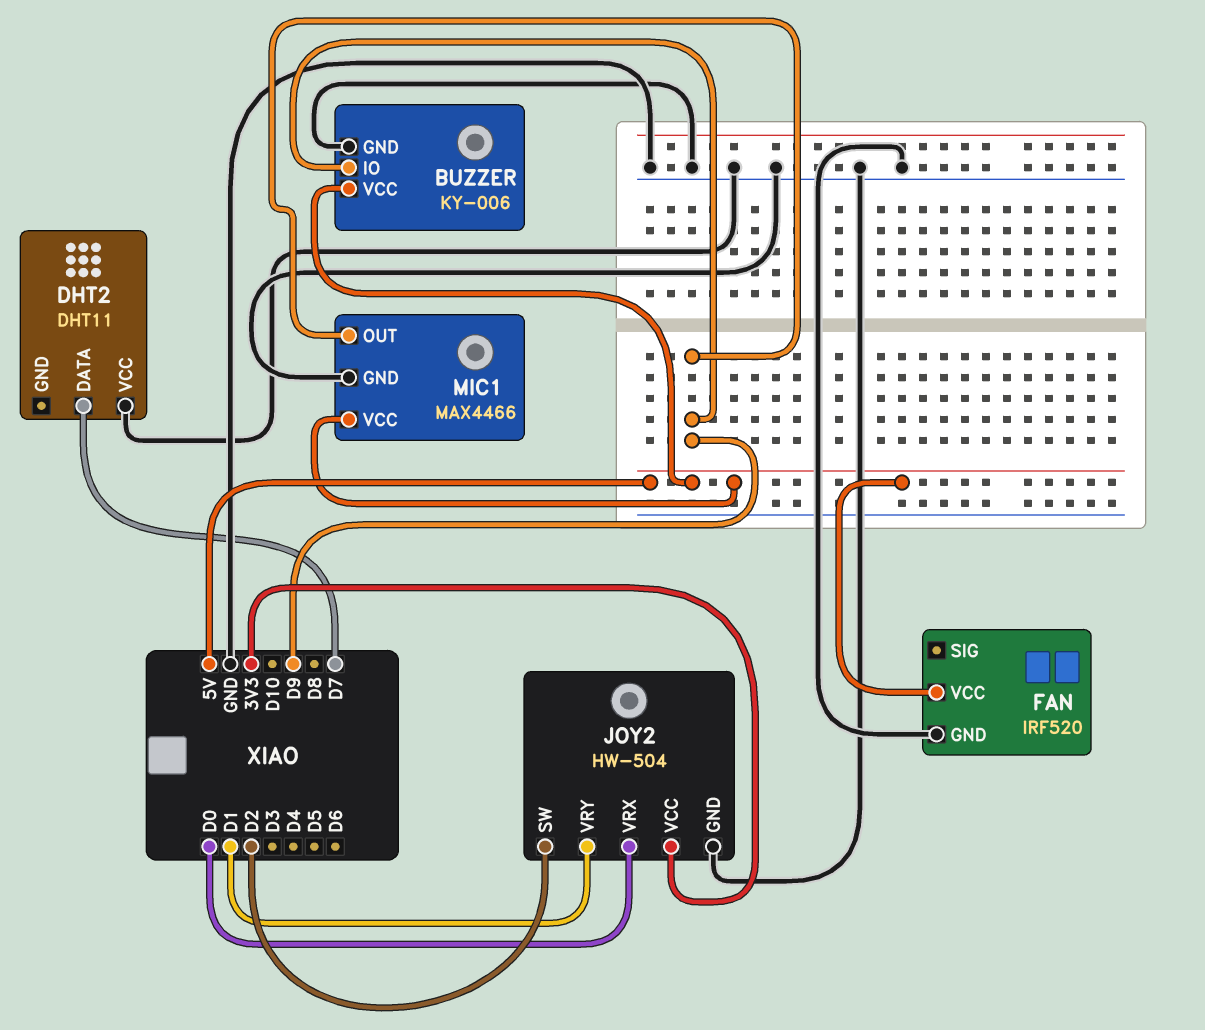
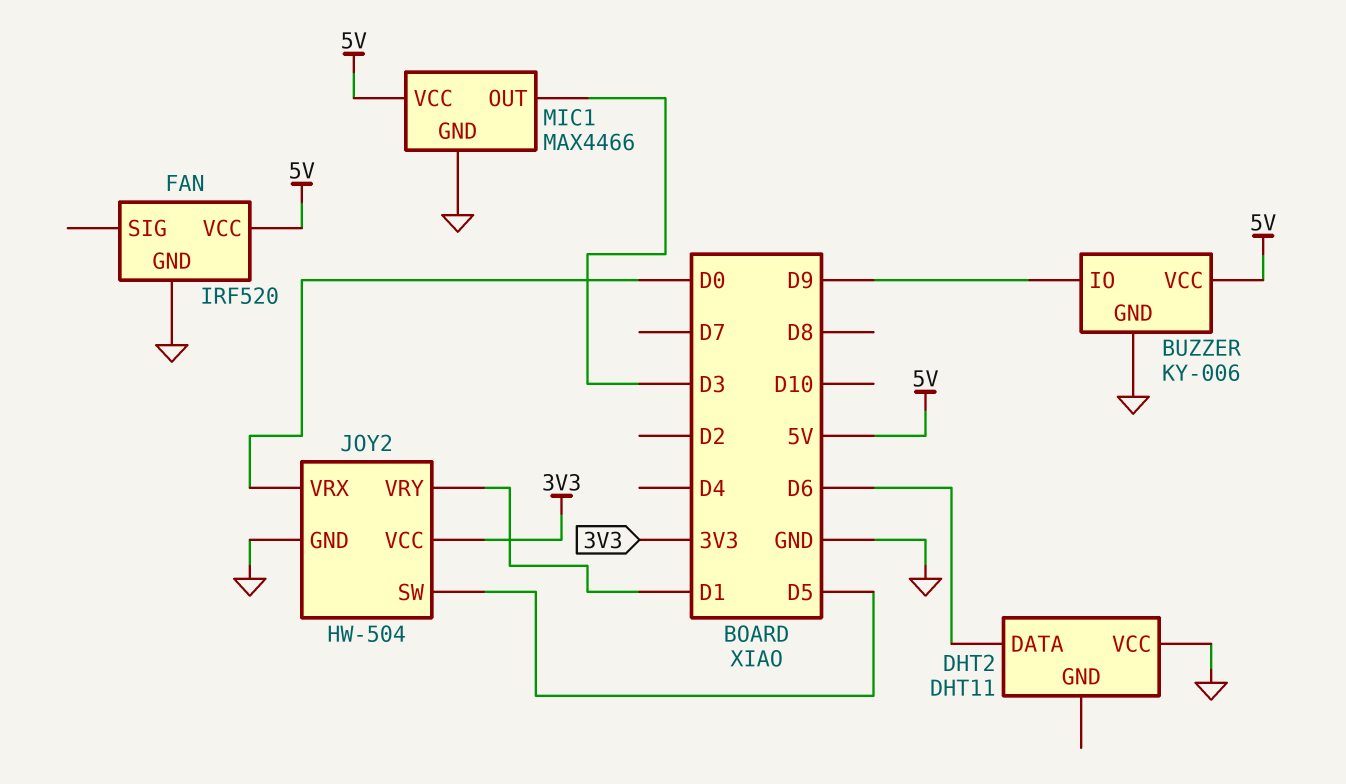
DHT2 pin DATA: D7 -> D6
JOY2 pin SW: D2 -> D5
MIC1 pin OUT: D9 -> D3

